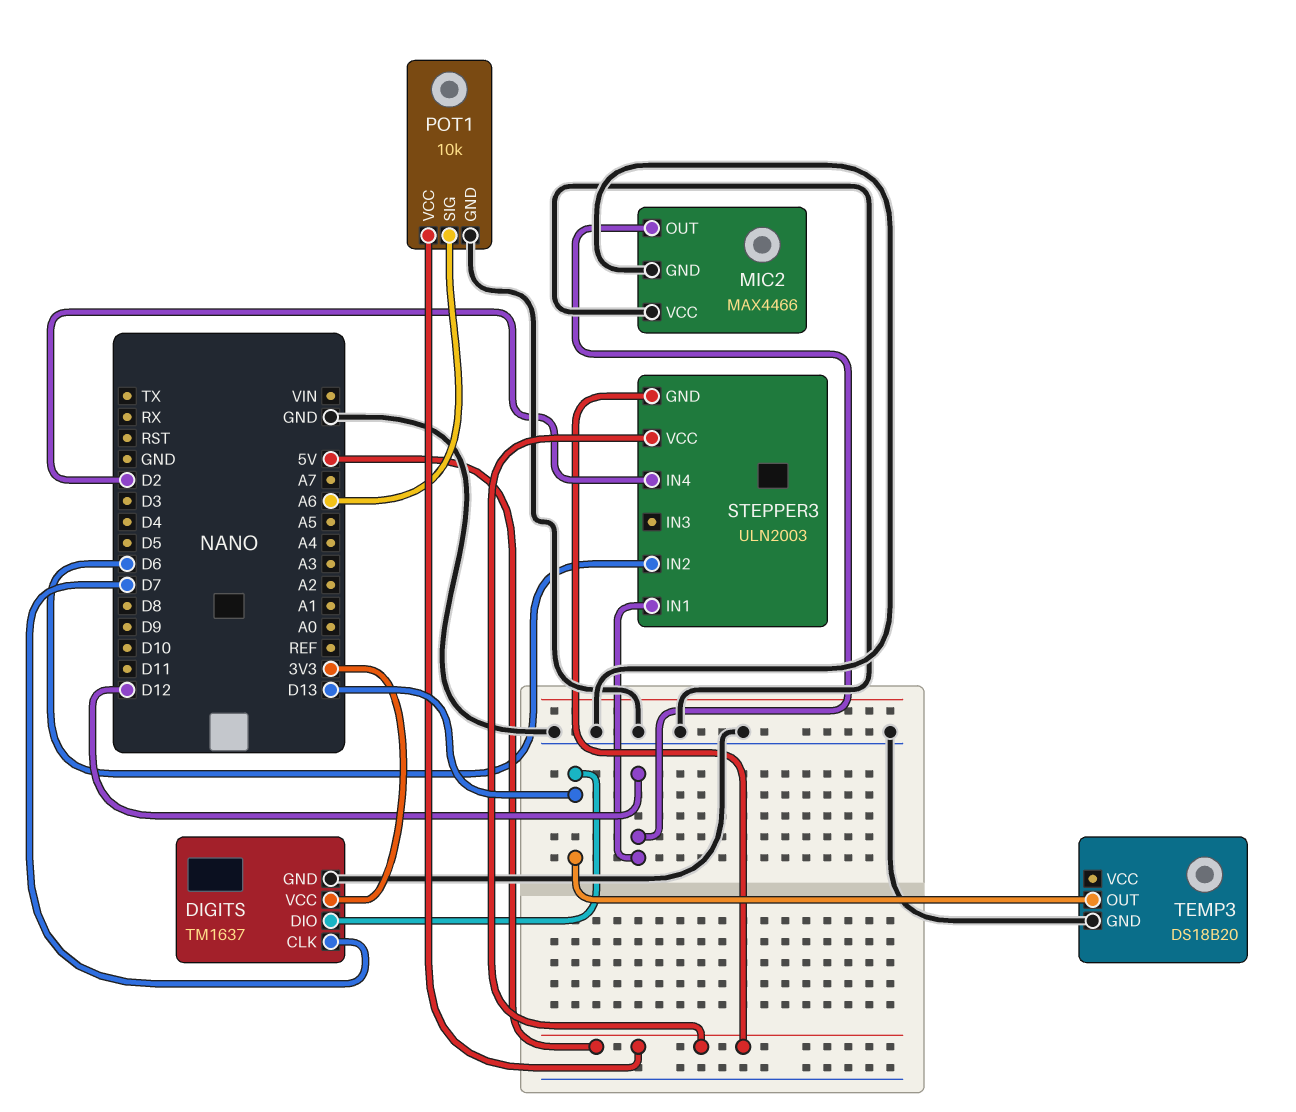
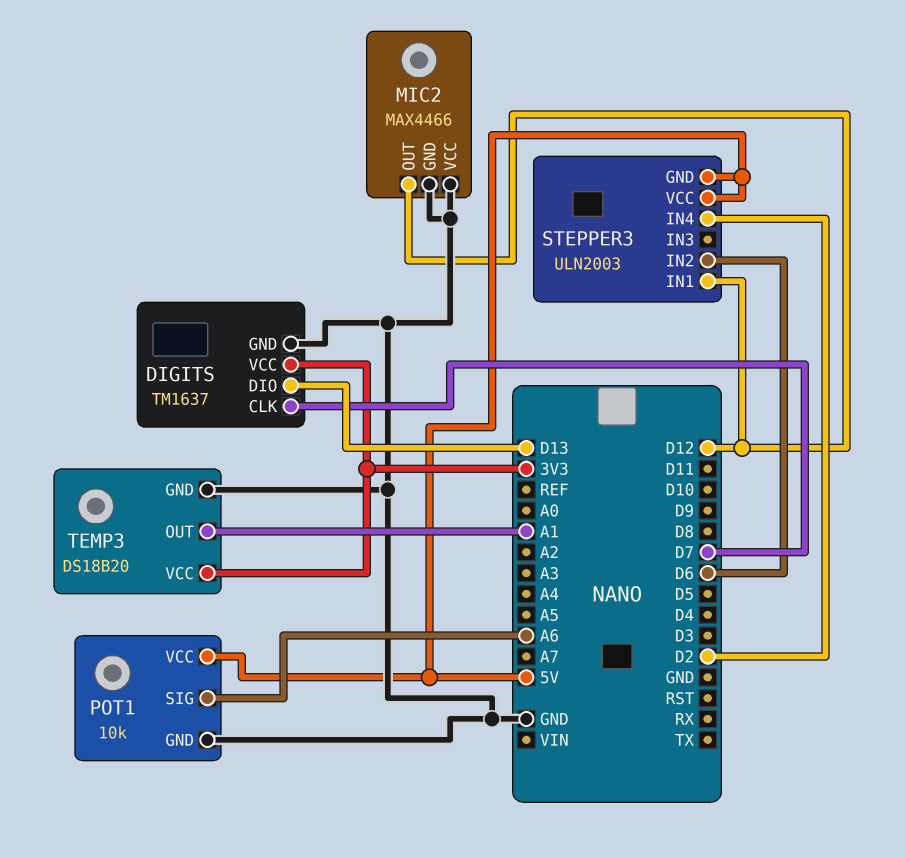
TEMP3 pin OUT: D13 -> A1
TEMP3 pin VCC: none -> 3V3

